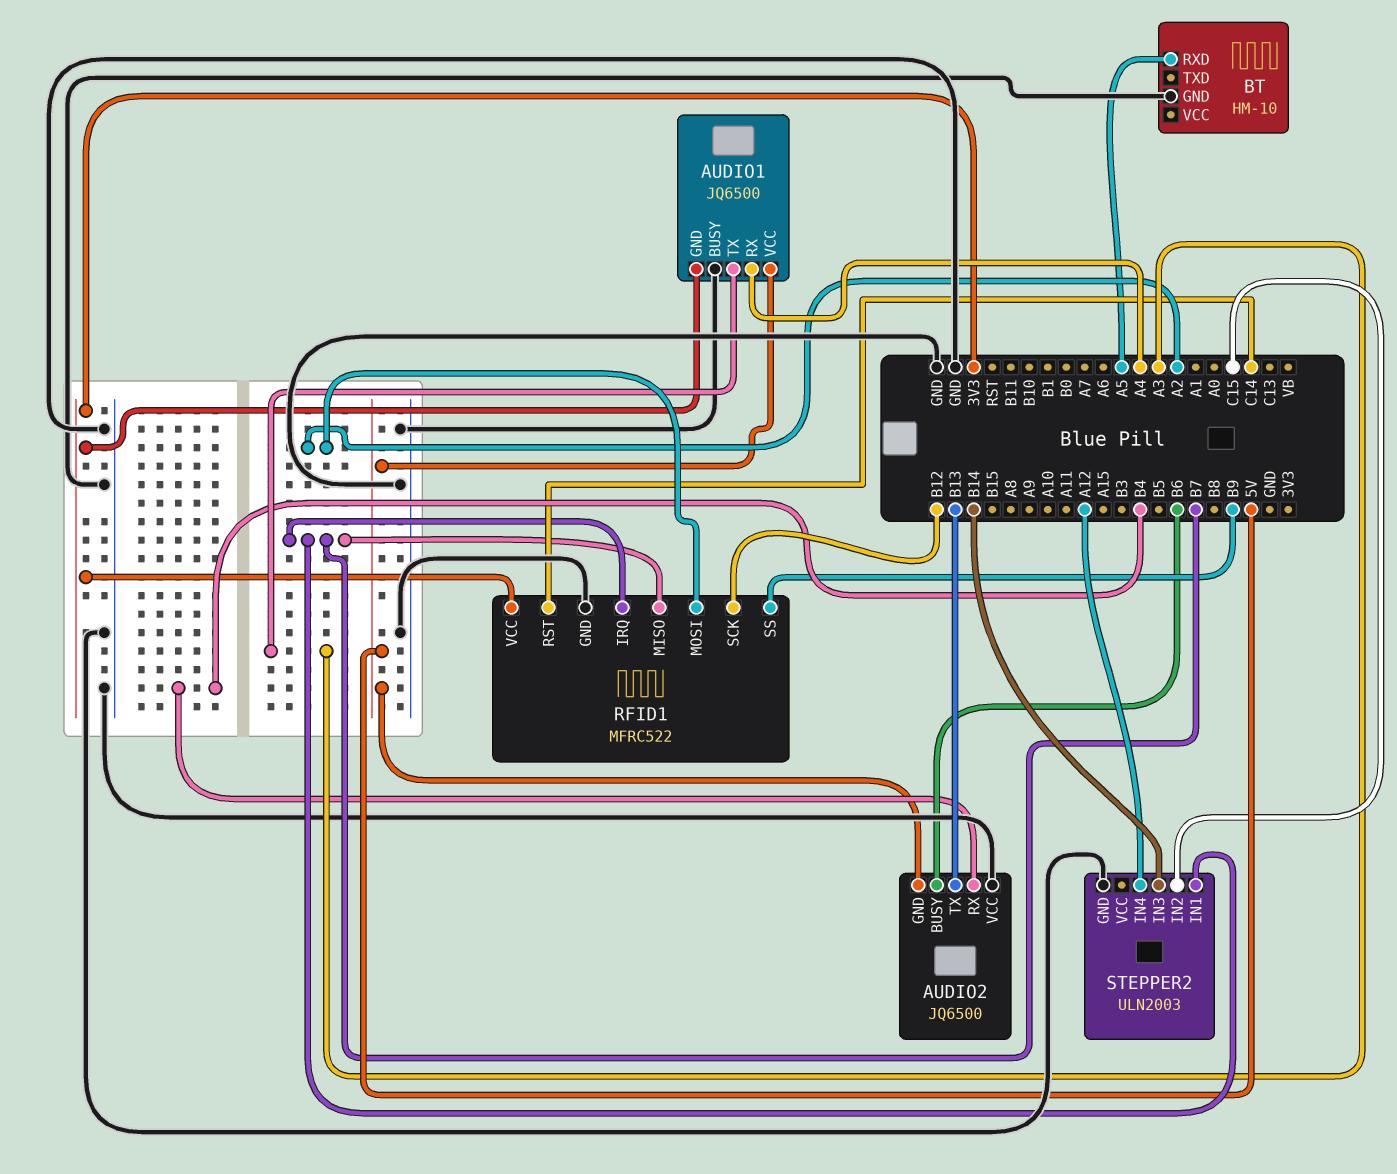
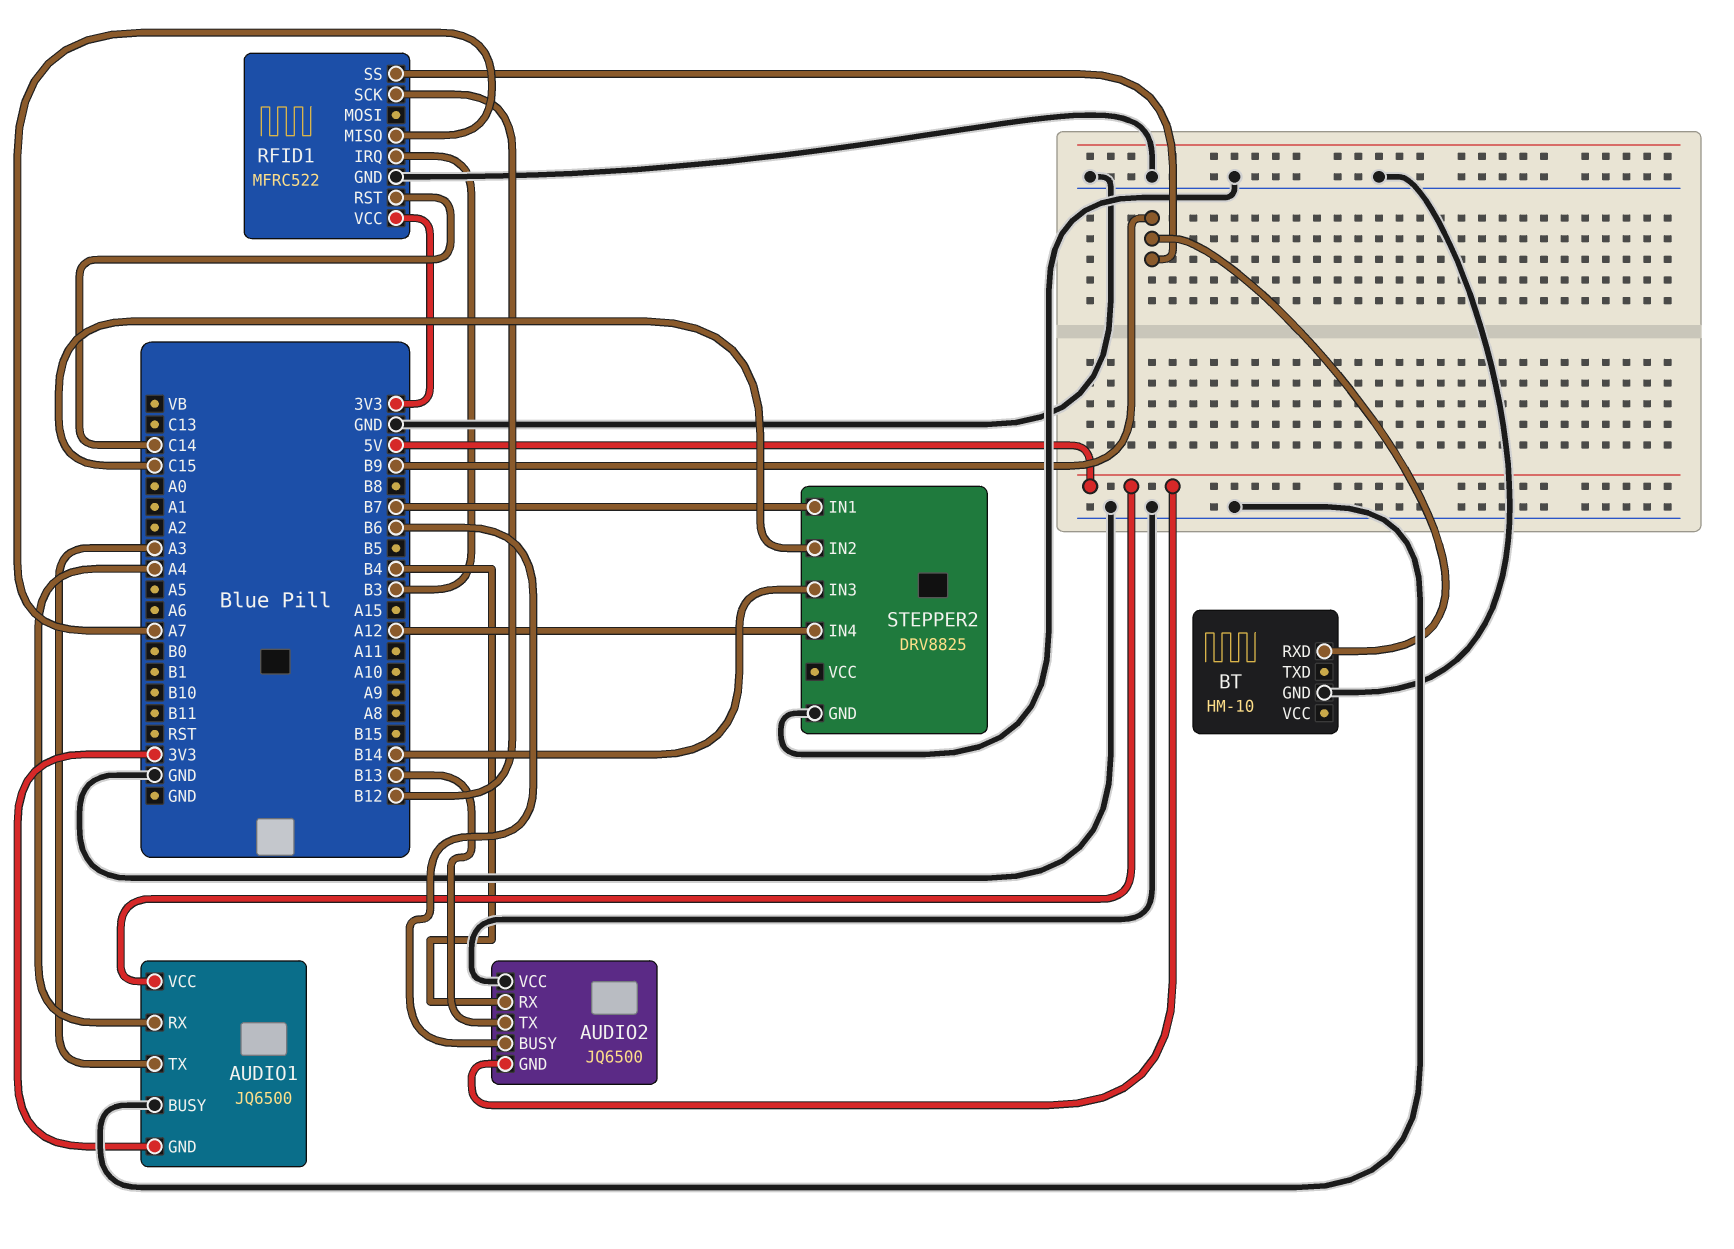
BT pin RXD: A5 -> B9
RFID1 pin IRQ: B7 -> B3
RFID1 pin MISO: B7 -> A7
RFID1 pin MOSI: A2 -> none
STEPPER2: ULN2003 -> DRV8825

